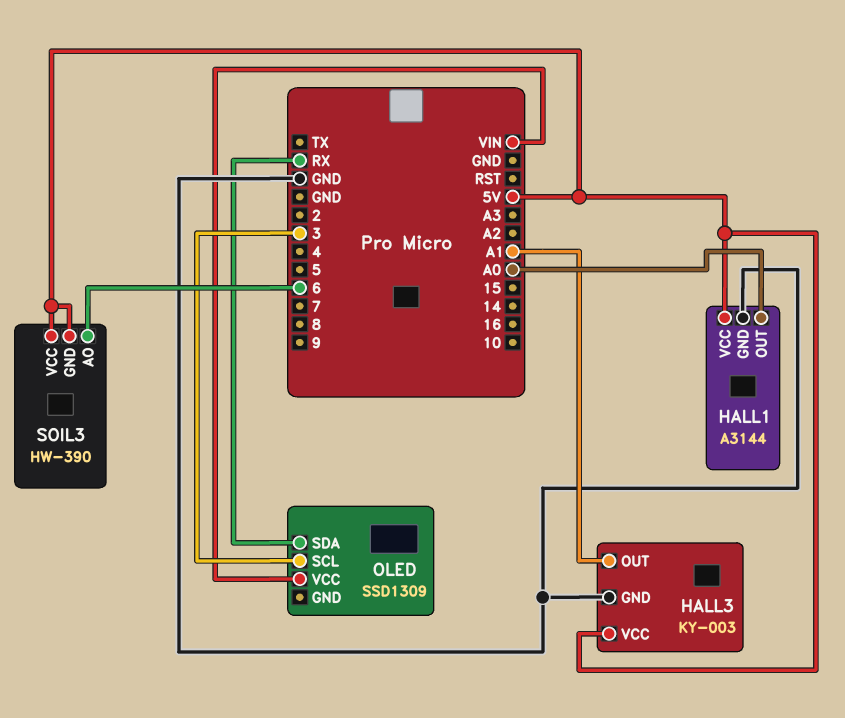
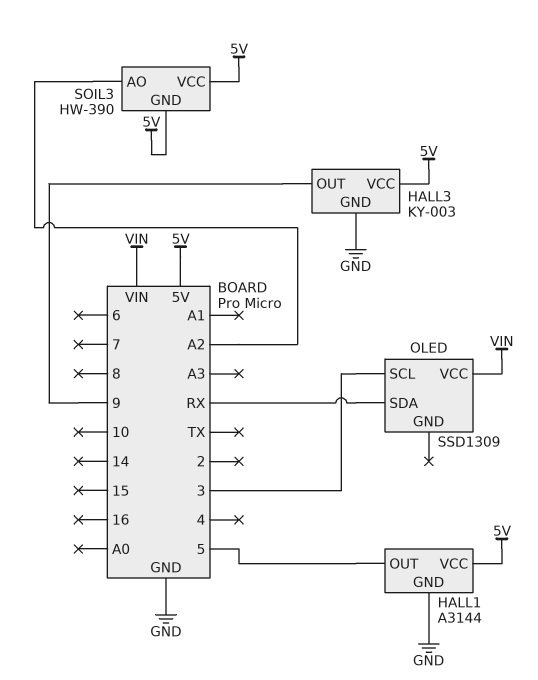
HALL1 pin OUT: A0 -> 5
HALL3 pin OUT: A1 -> 9
SOIL3 pin AO: 6 -> A2

